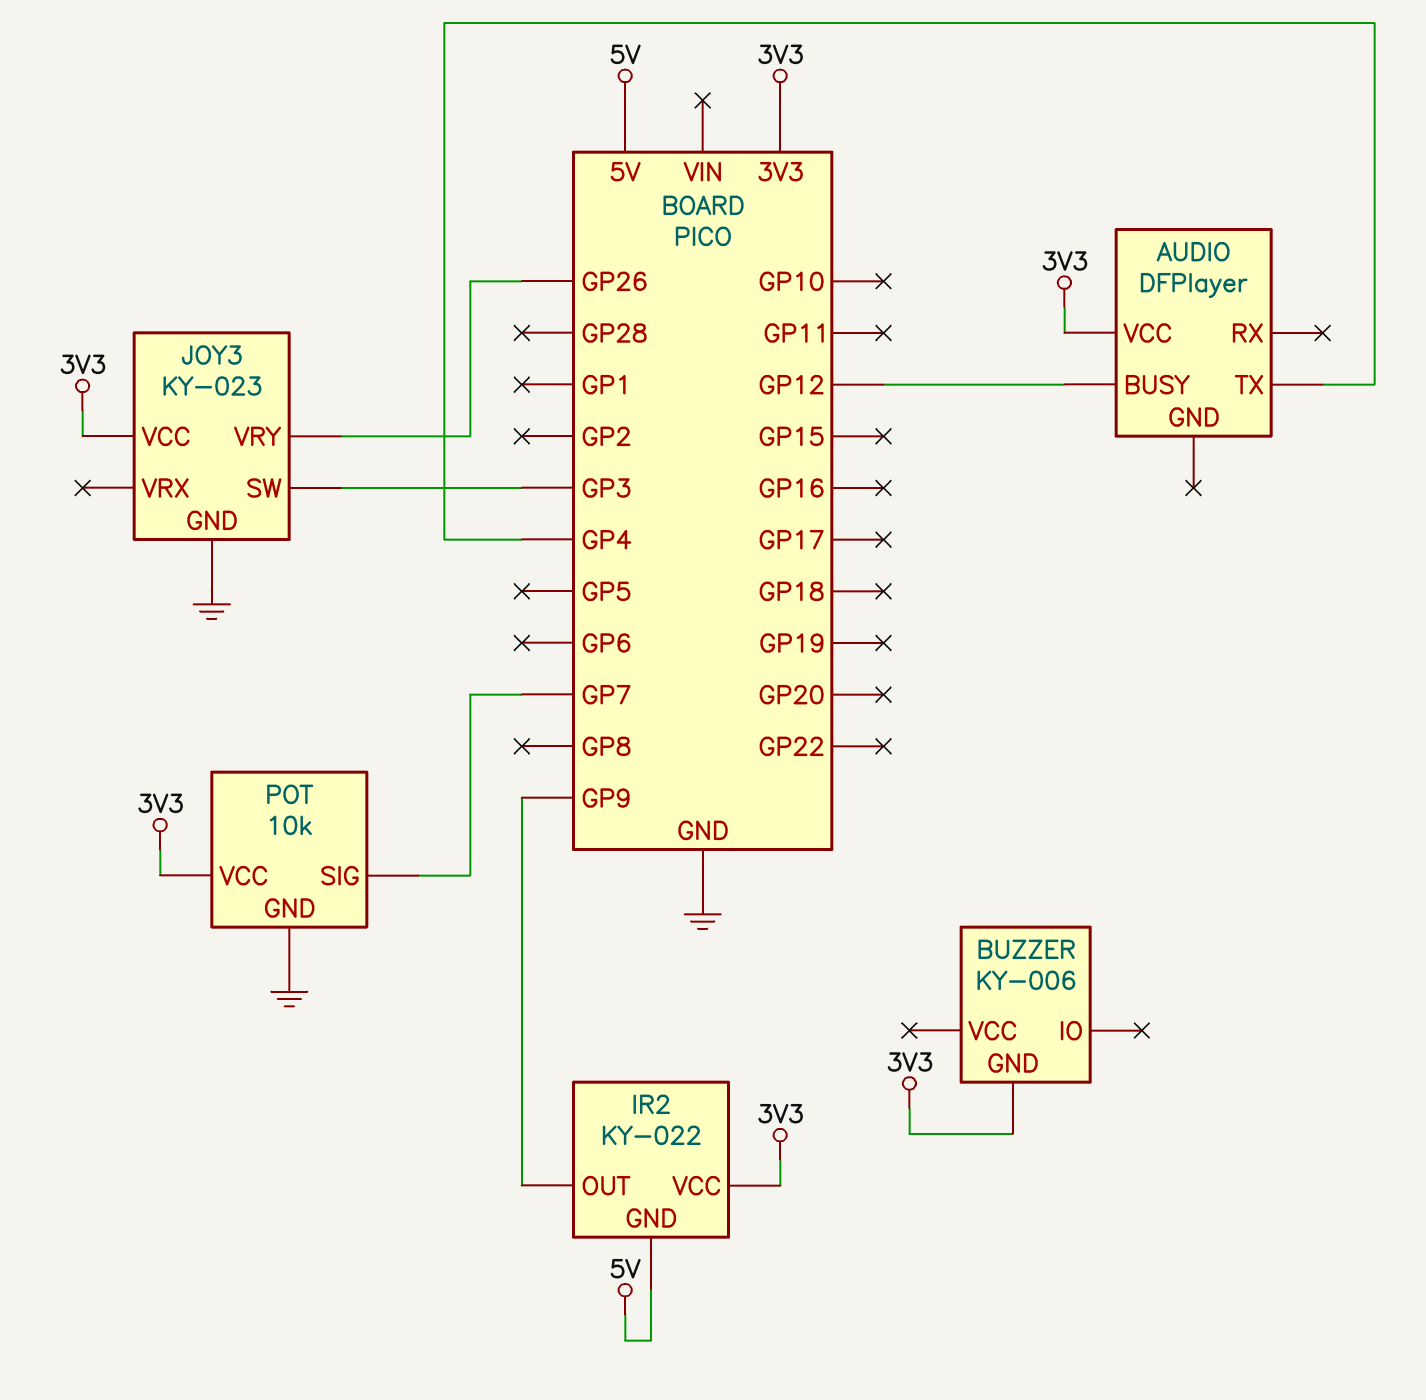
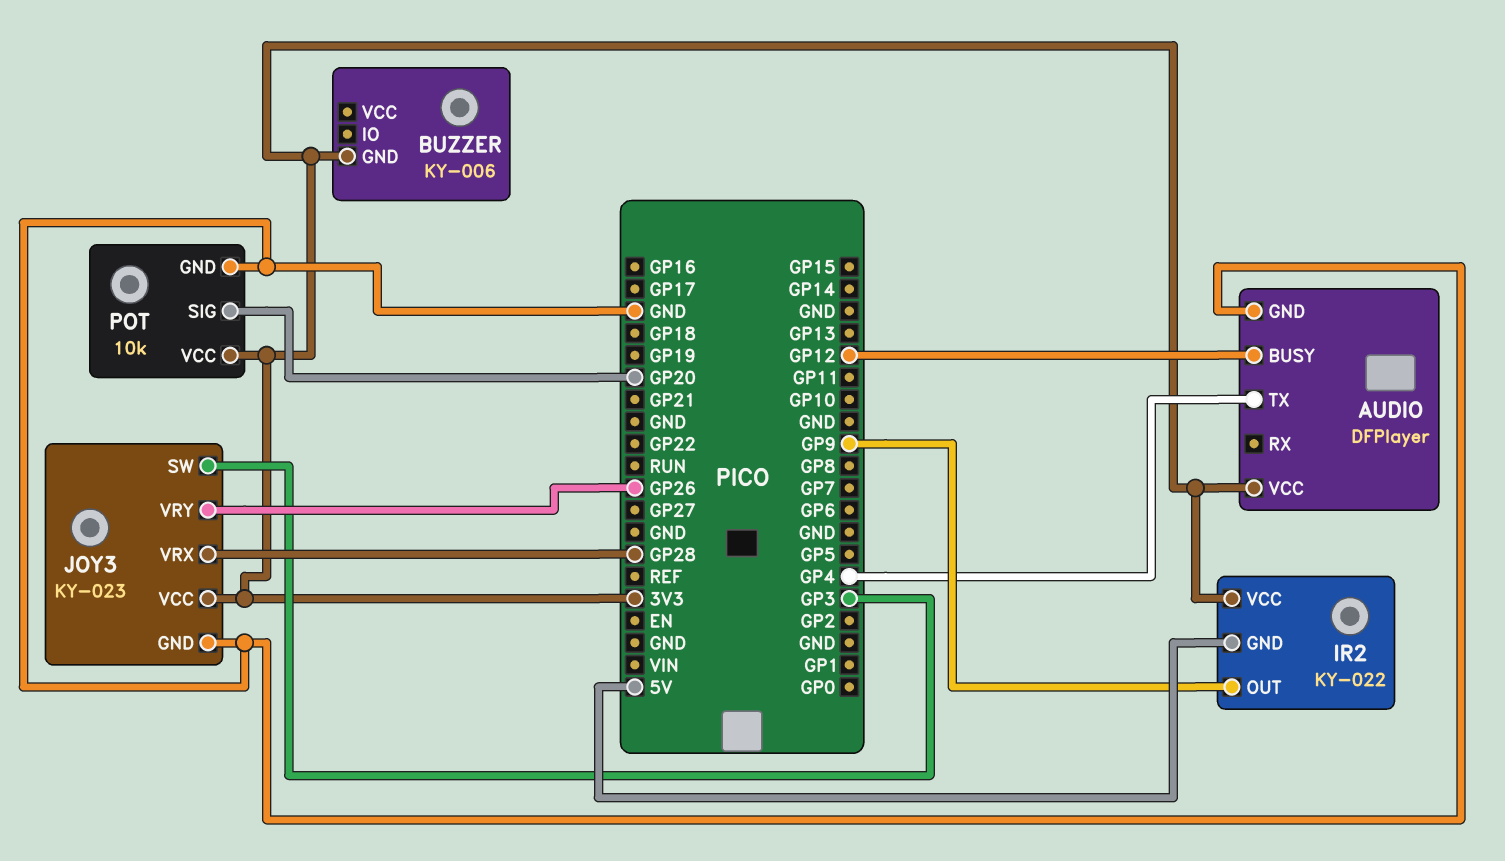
AUDIO pin GND: none -> GND
JOY3 pin VRX: none -> GP28
POT pin SIG: GP7 -> GP20

